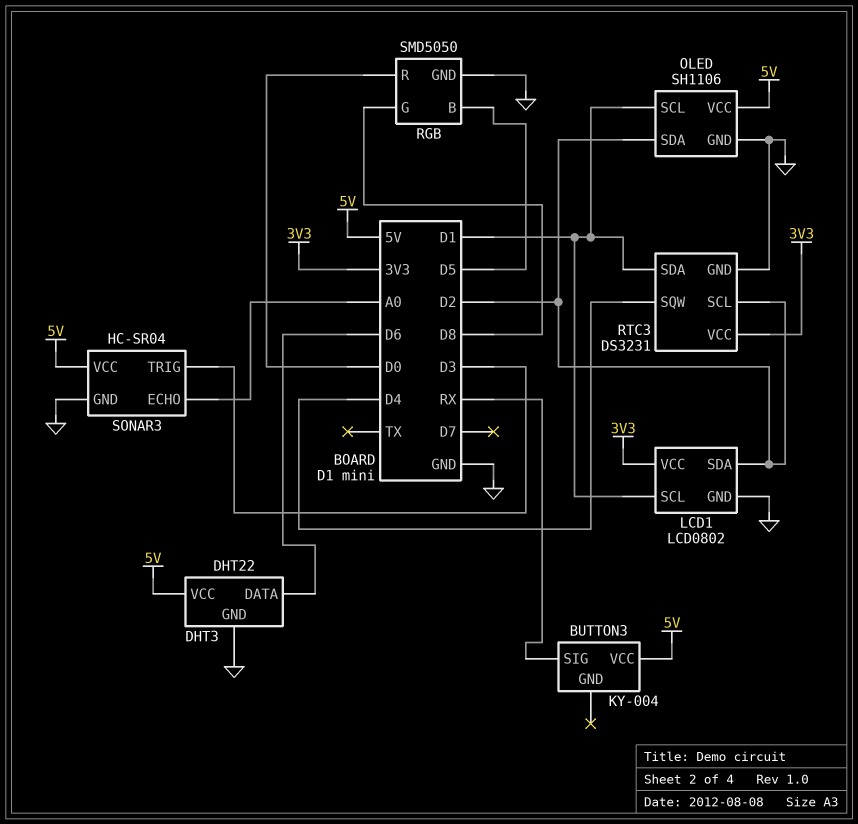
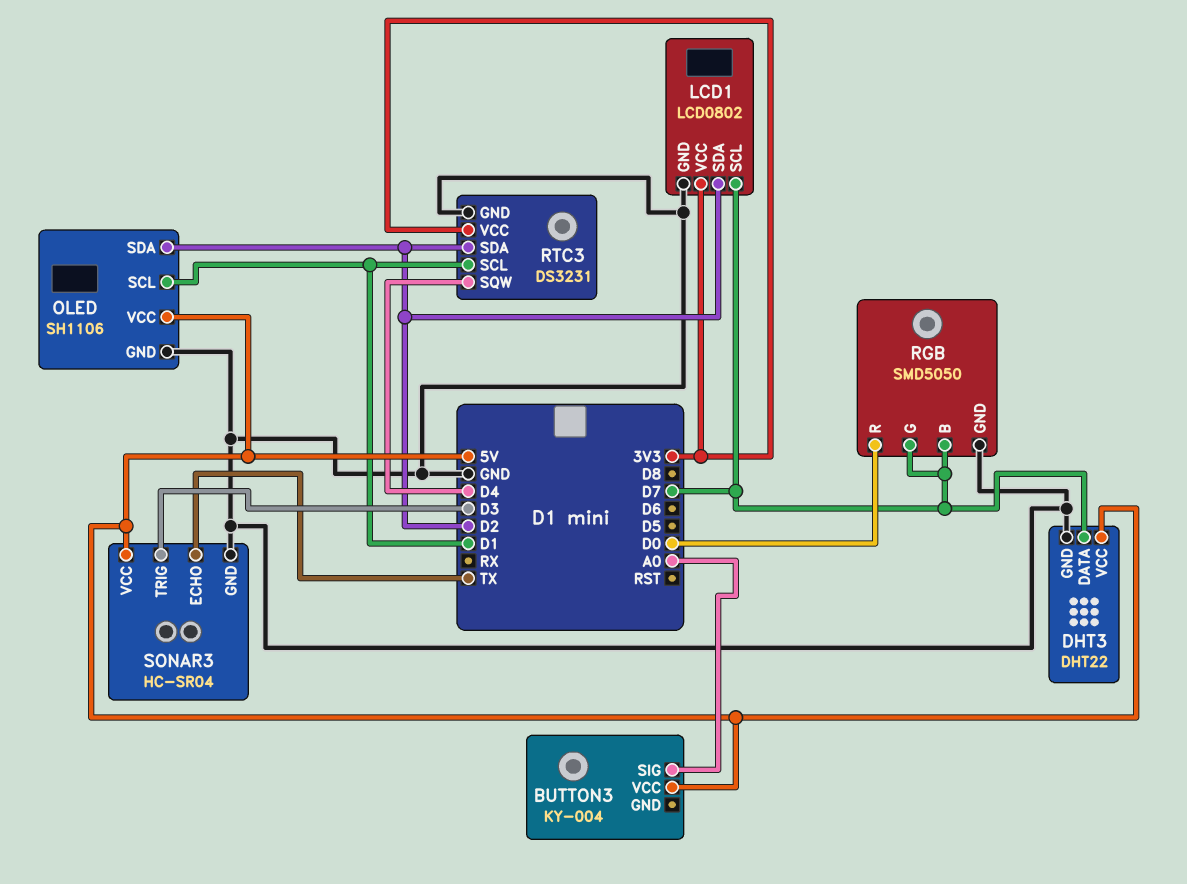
BUTTON3 pin SIG: RX -> A0
DHT3 pin DATA: D6 -> D7
LCD1 pin SCL: D1 -> D7
RGB pin B: D5 -> D7
RGB pin G: D8 -> D7
RTC3 pin SCL: D2 -> D1
RTC3 pin SDA: D1 -> D2
SONAR3 pin ECHO: A0 -> TX

